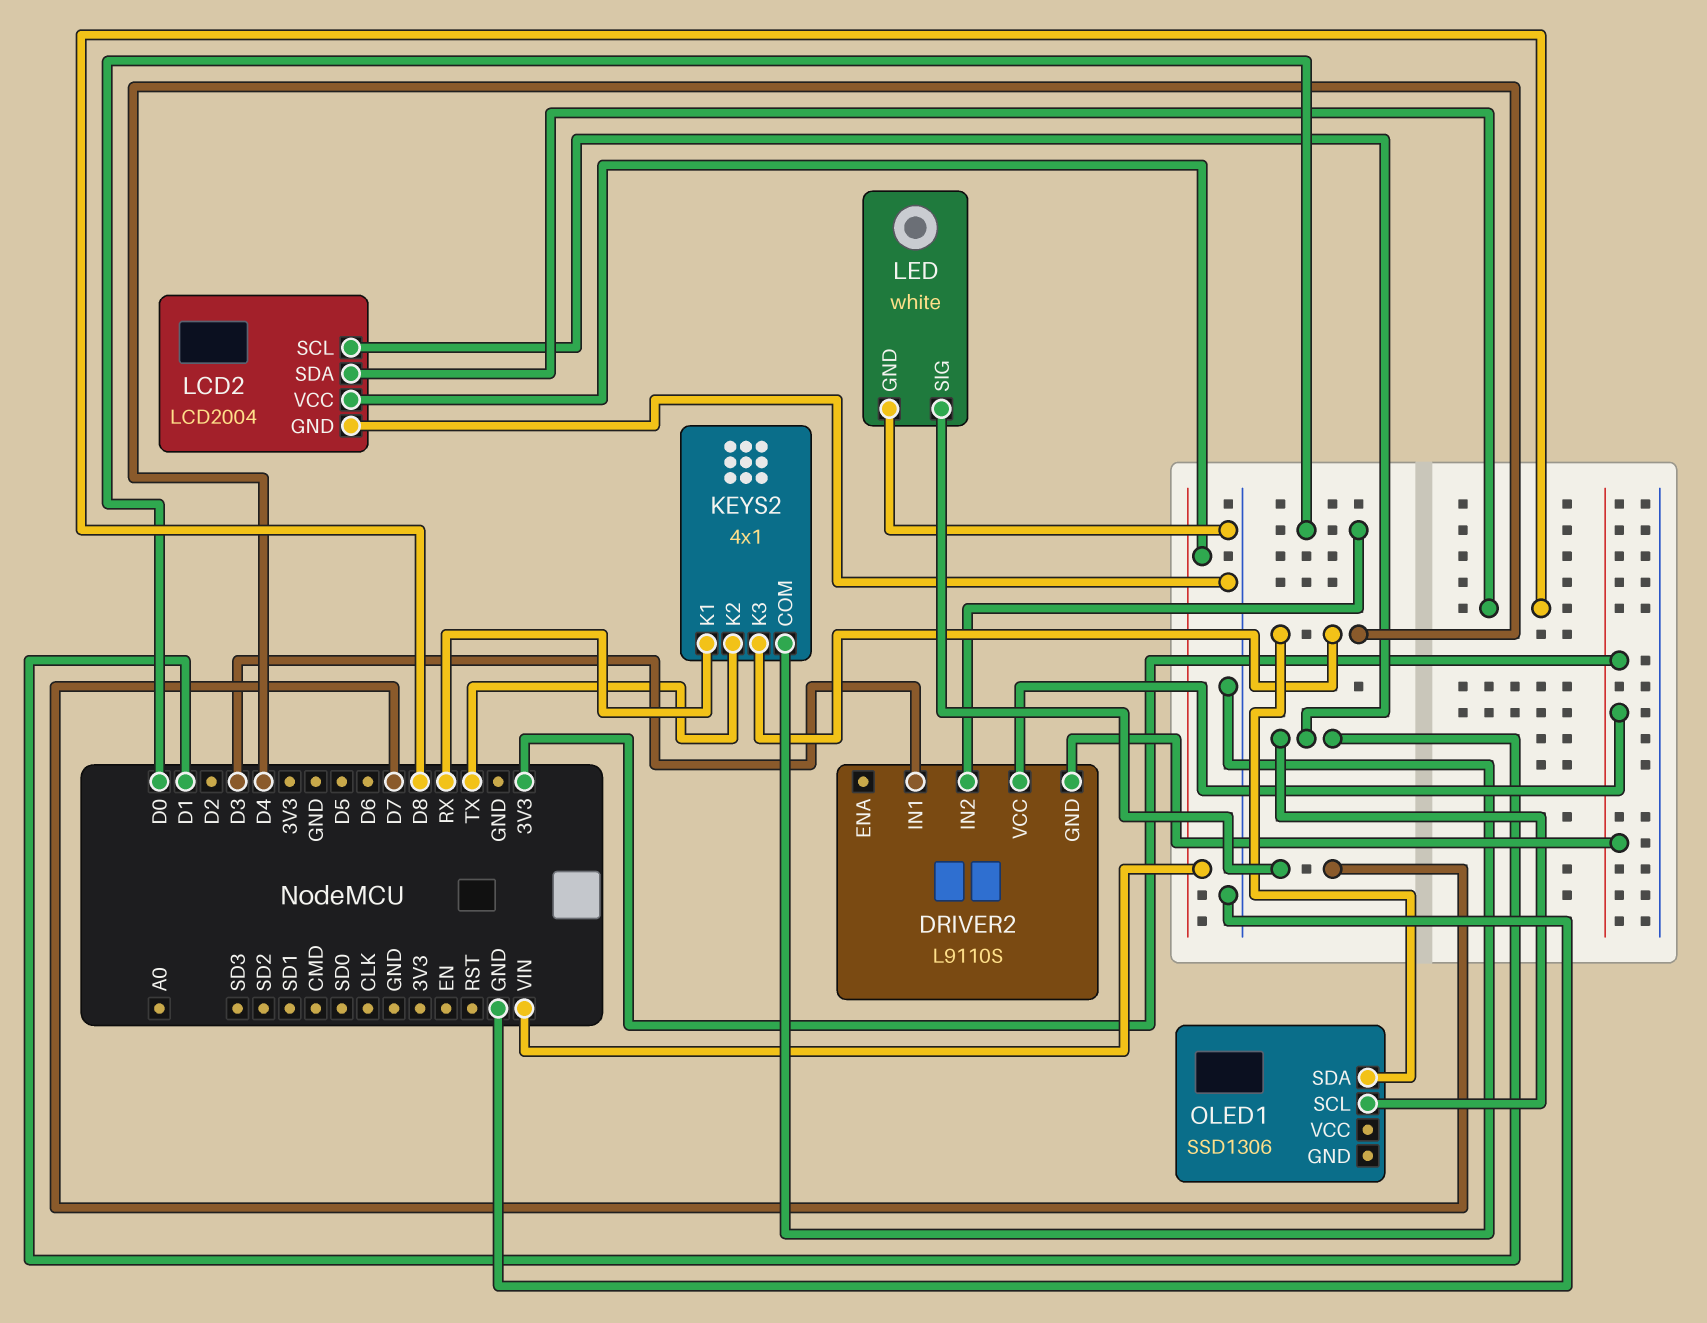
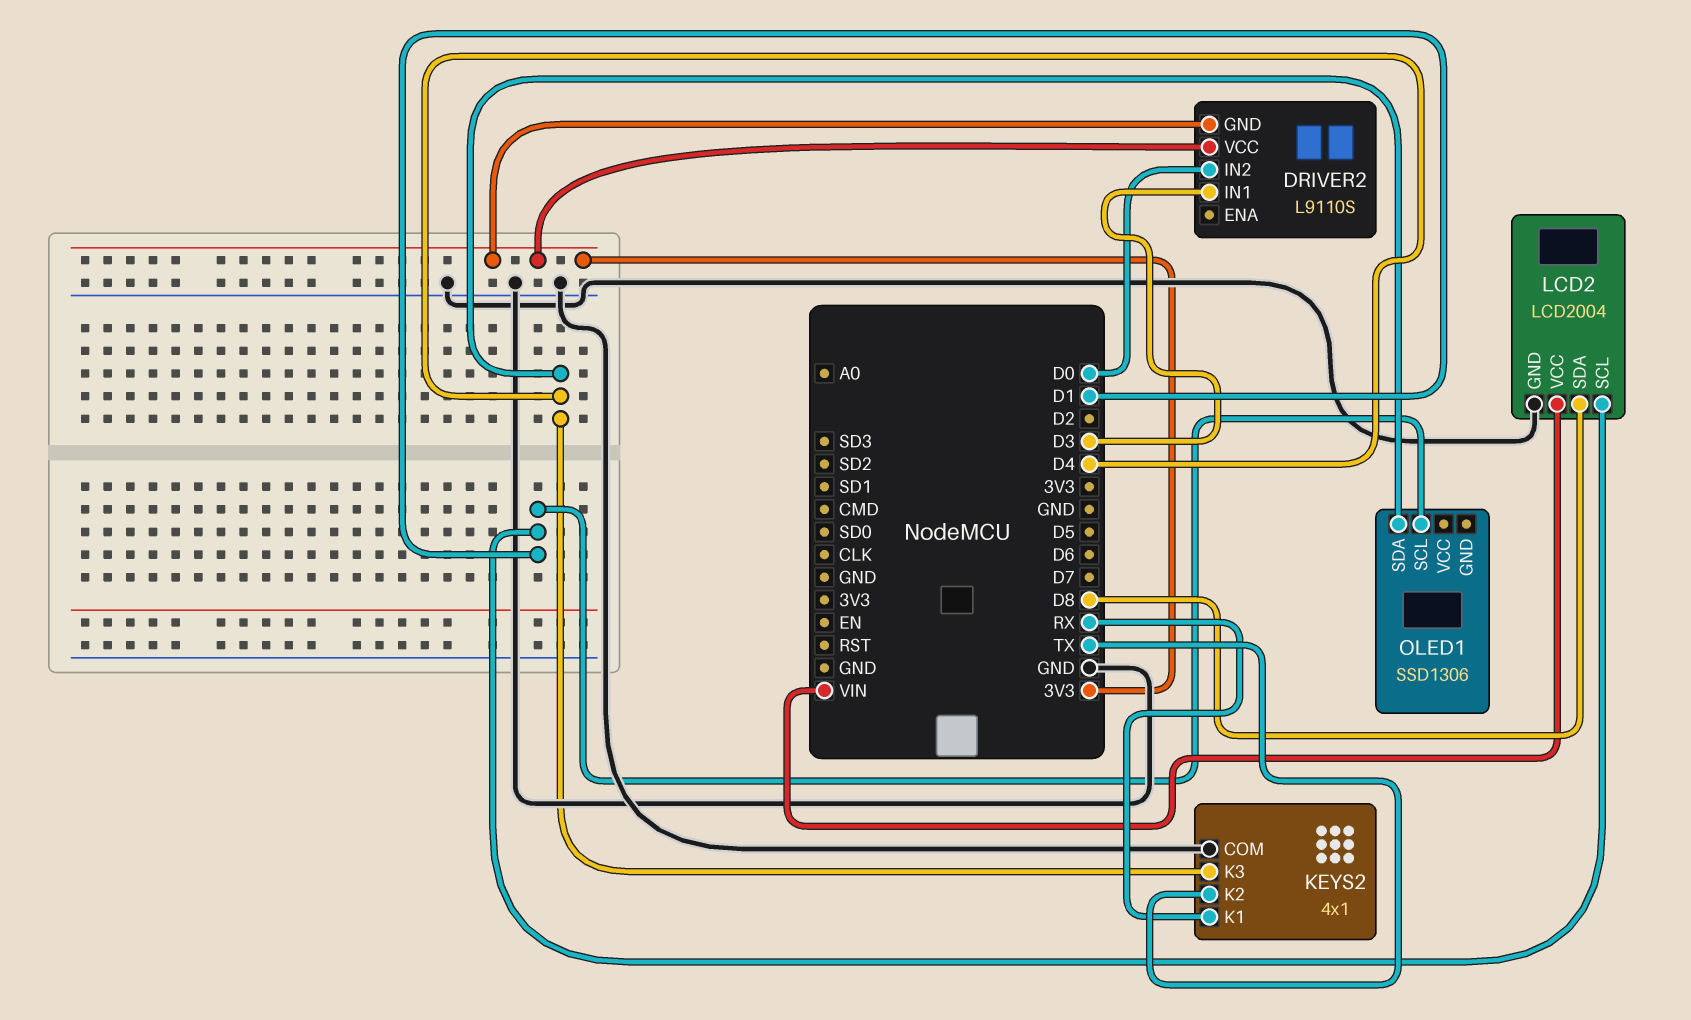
LED: white -> none
LED pin GND: GND -> none
LED pin SIG: D7 -> none

